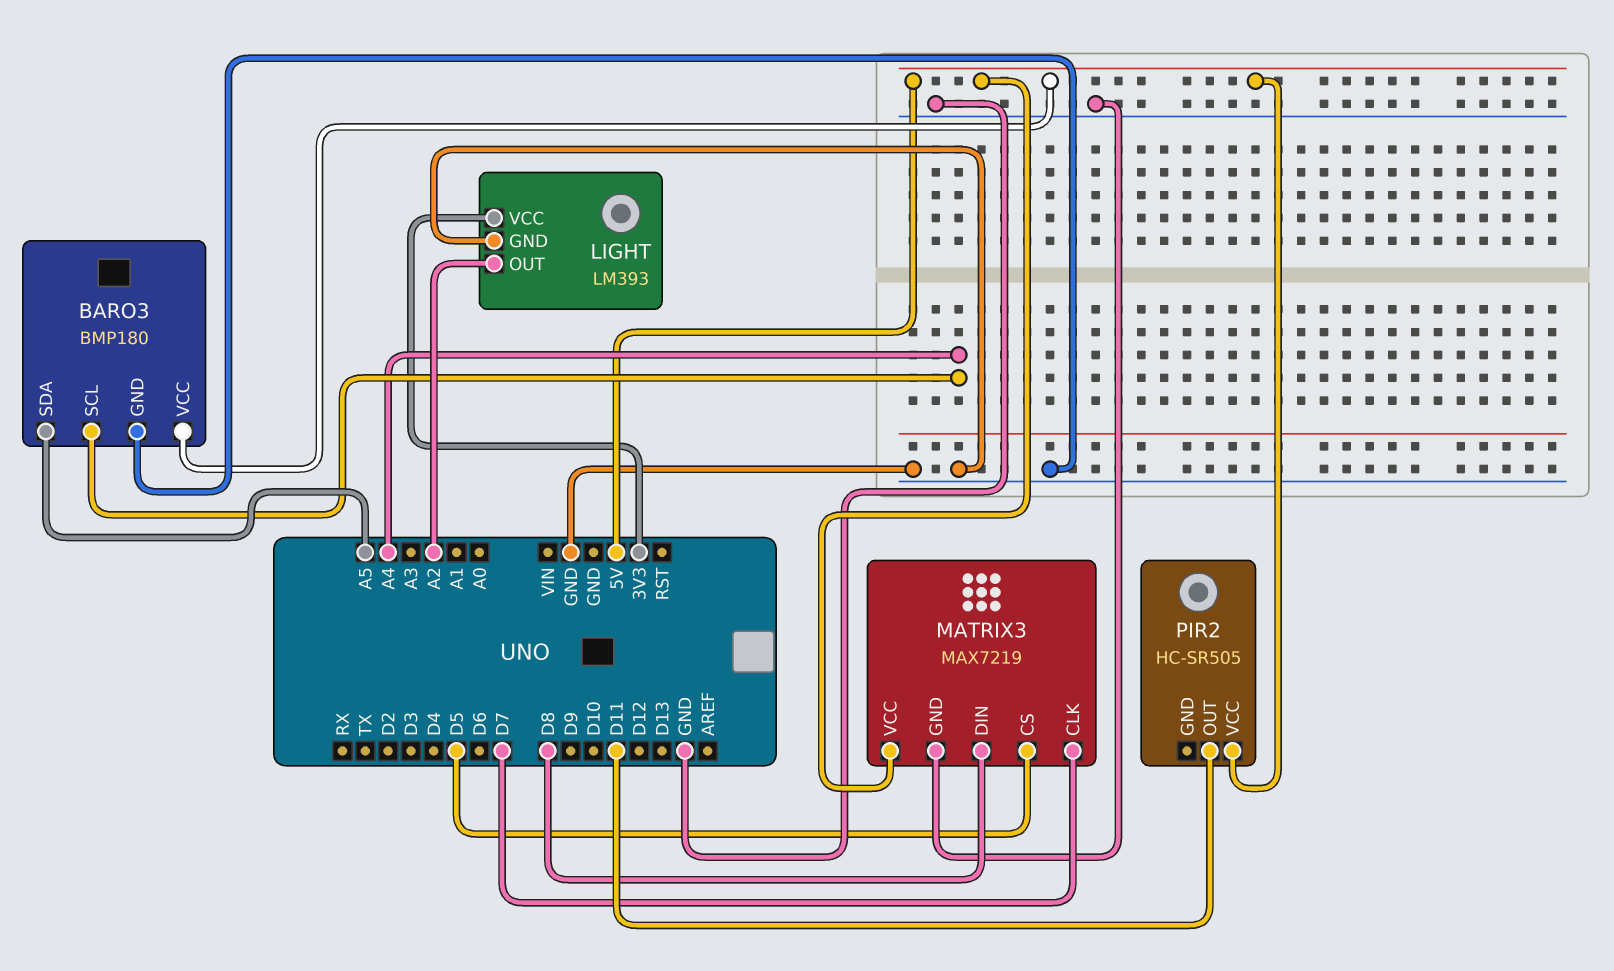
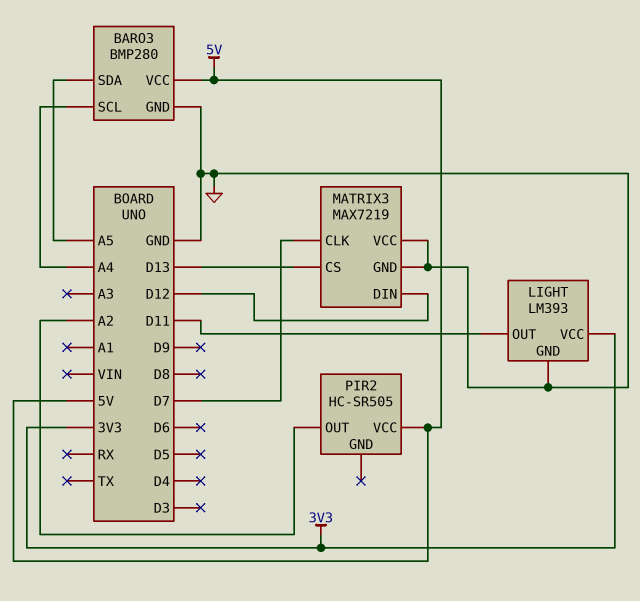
BARO3: BMP180 -> BMP280
LIGHT pin OUT: A2 -> D11
MATRIX3 pin CS: D5 -> D13
MATRIX3 pin DIN: D8 -> D12
MATRIX3 pin VCC: 5V -> GND
PIR2 pin OUT: D11 -> A2

